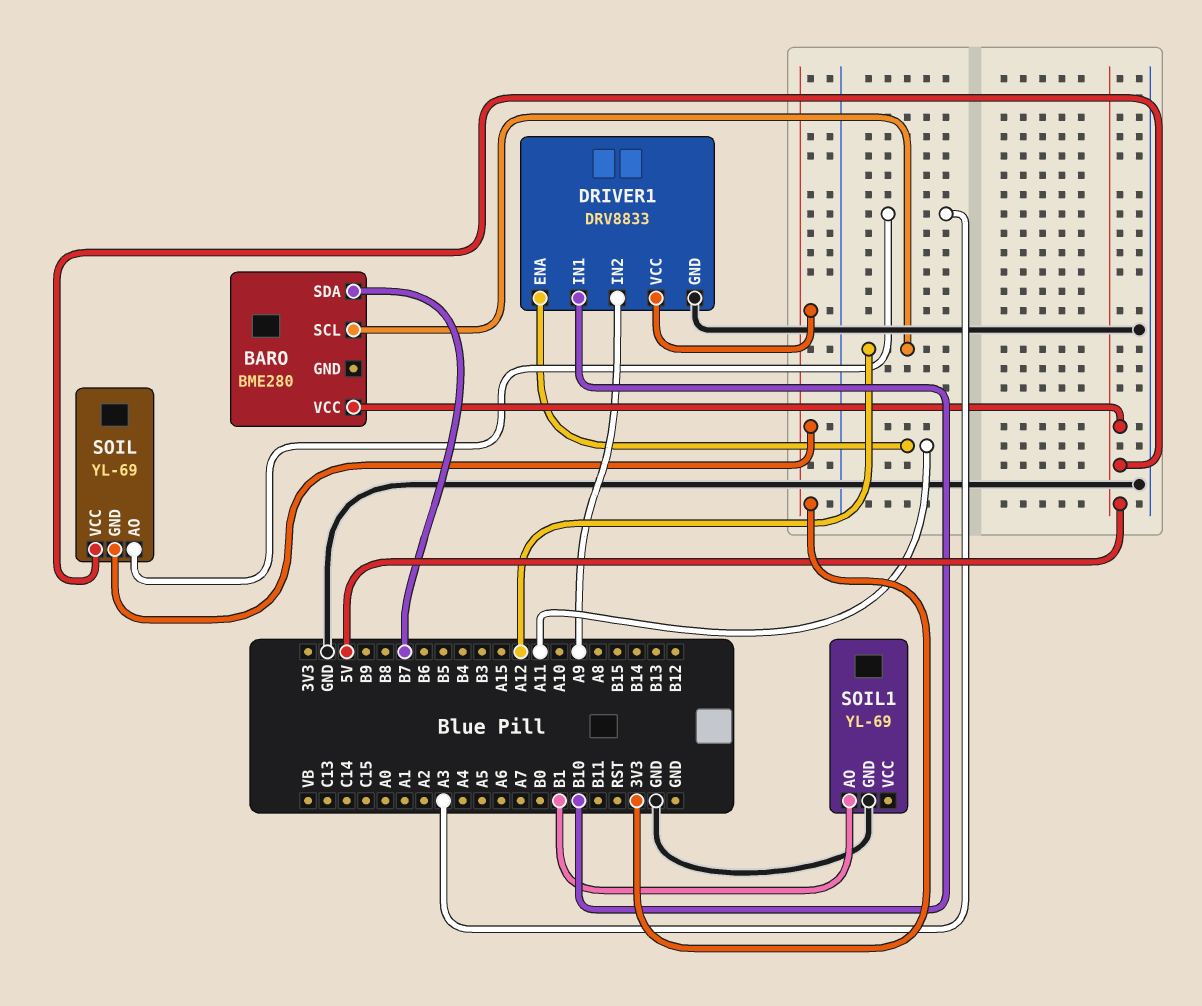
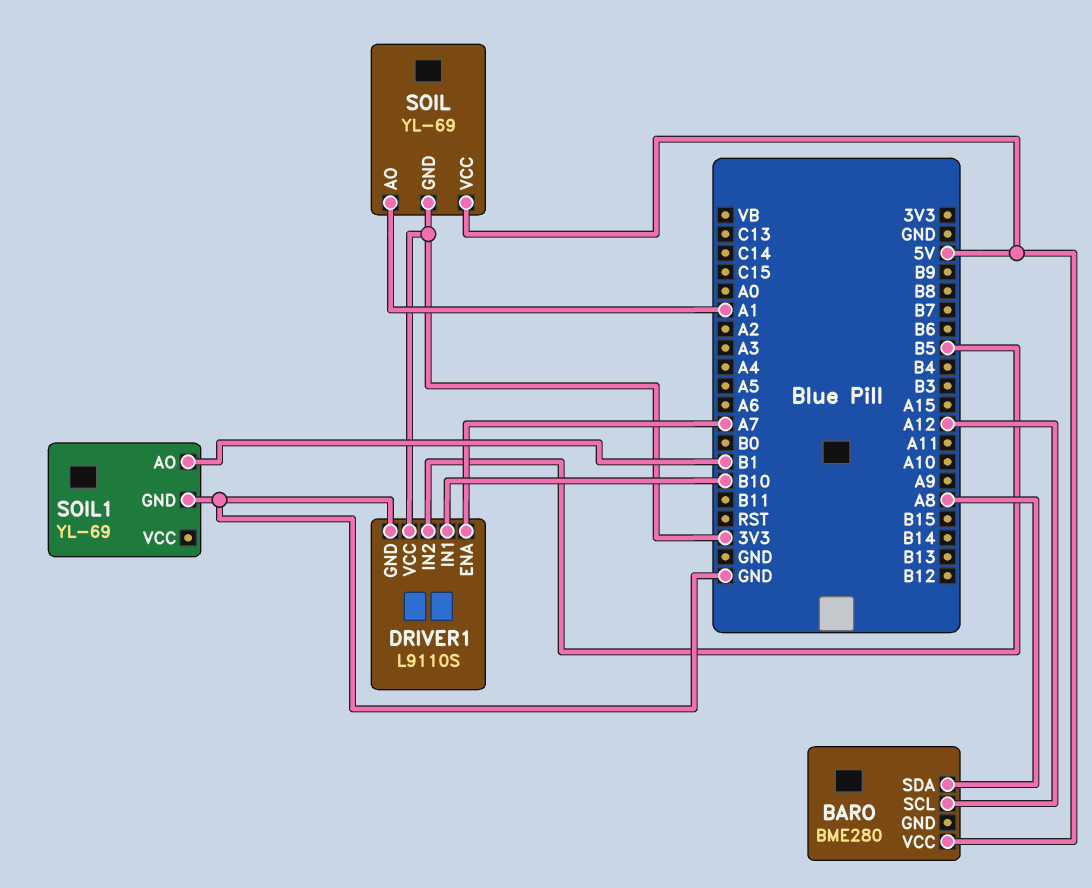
BARO pin SDA: B7 -> A8
DRIVER1: DRV8833 -> L9110S
DRIVER1 pin ENA: A11 -> A7
DRIVER1 pin IN2: A9 -> B5
SOIL pin AO: A3 -> A1

